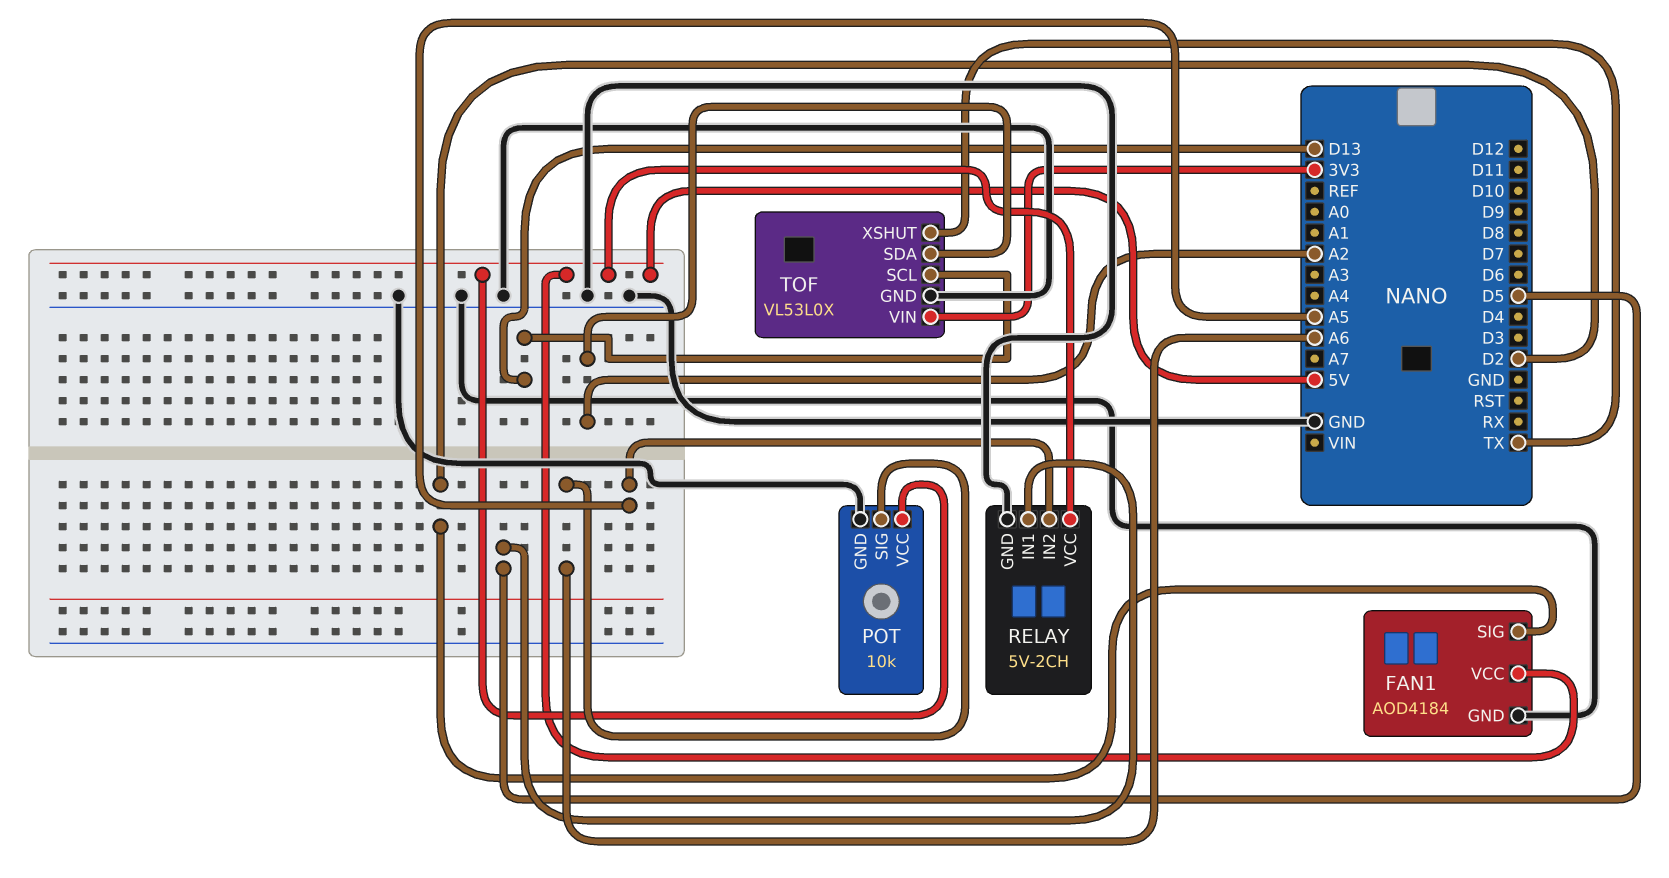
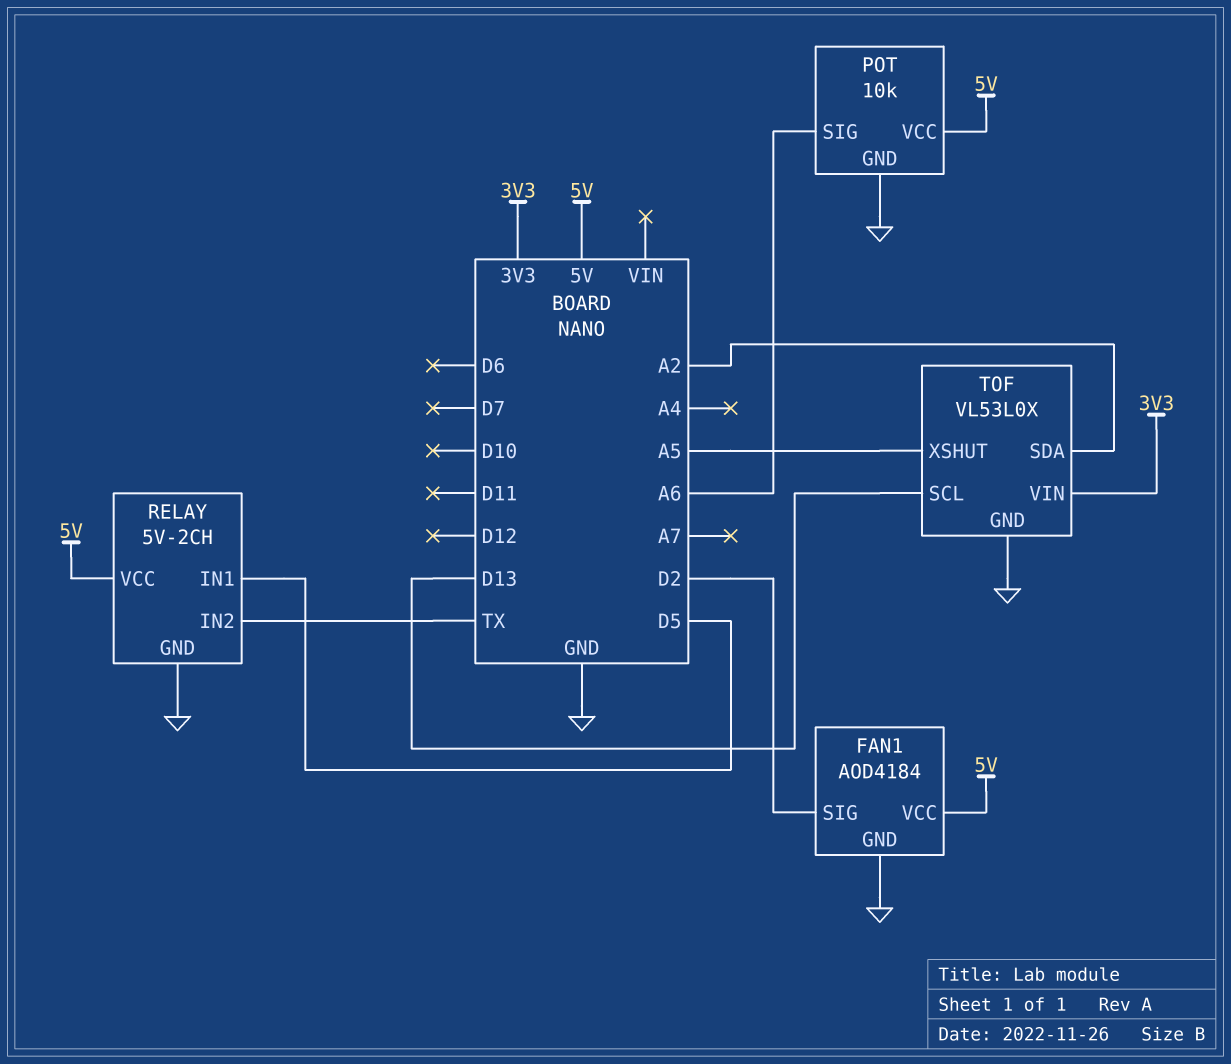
RELAY pin IN2: A5 -> TX
TOF pin XSHUT: TX -> A5

